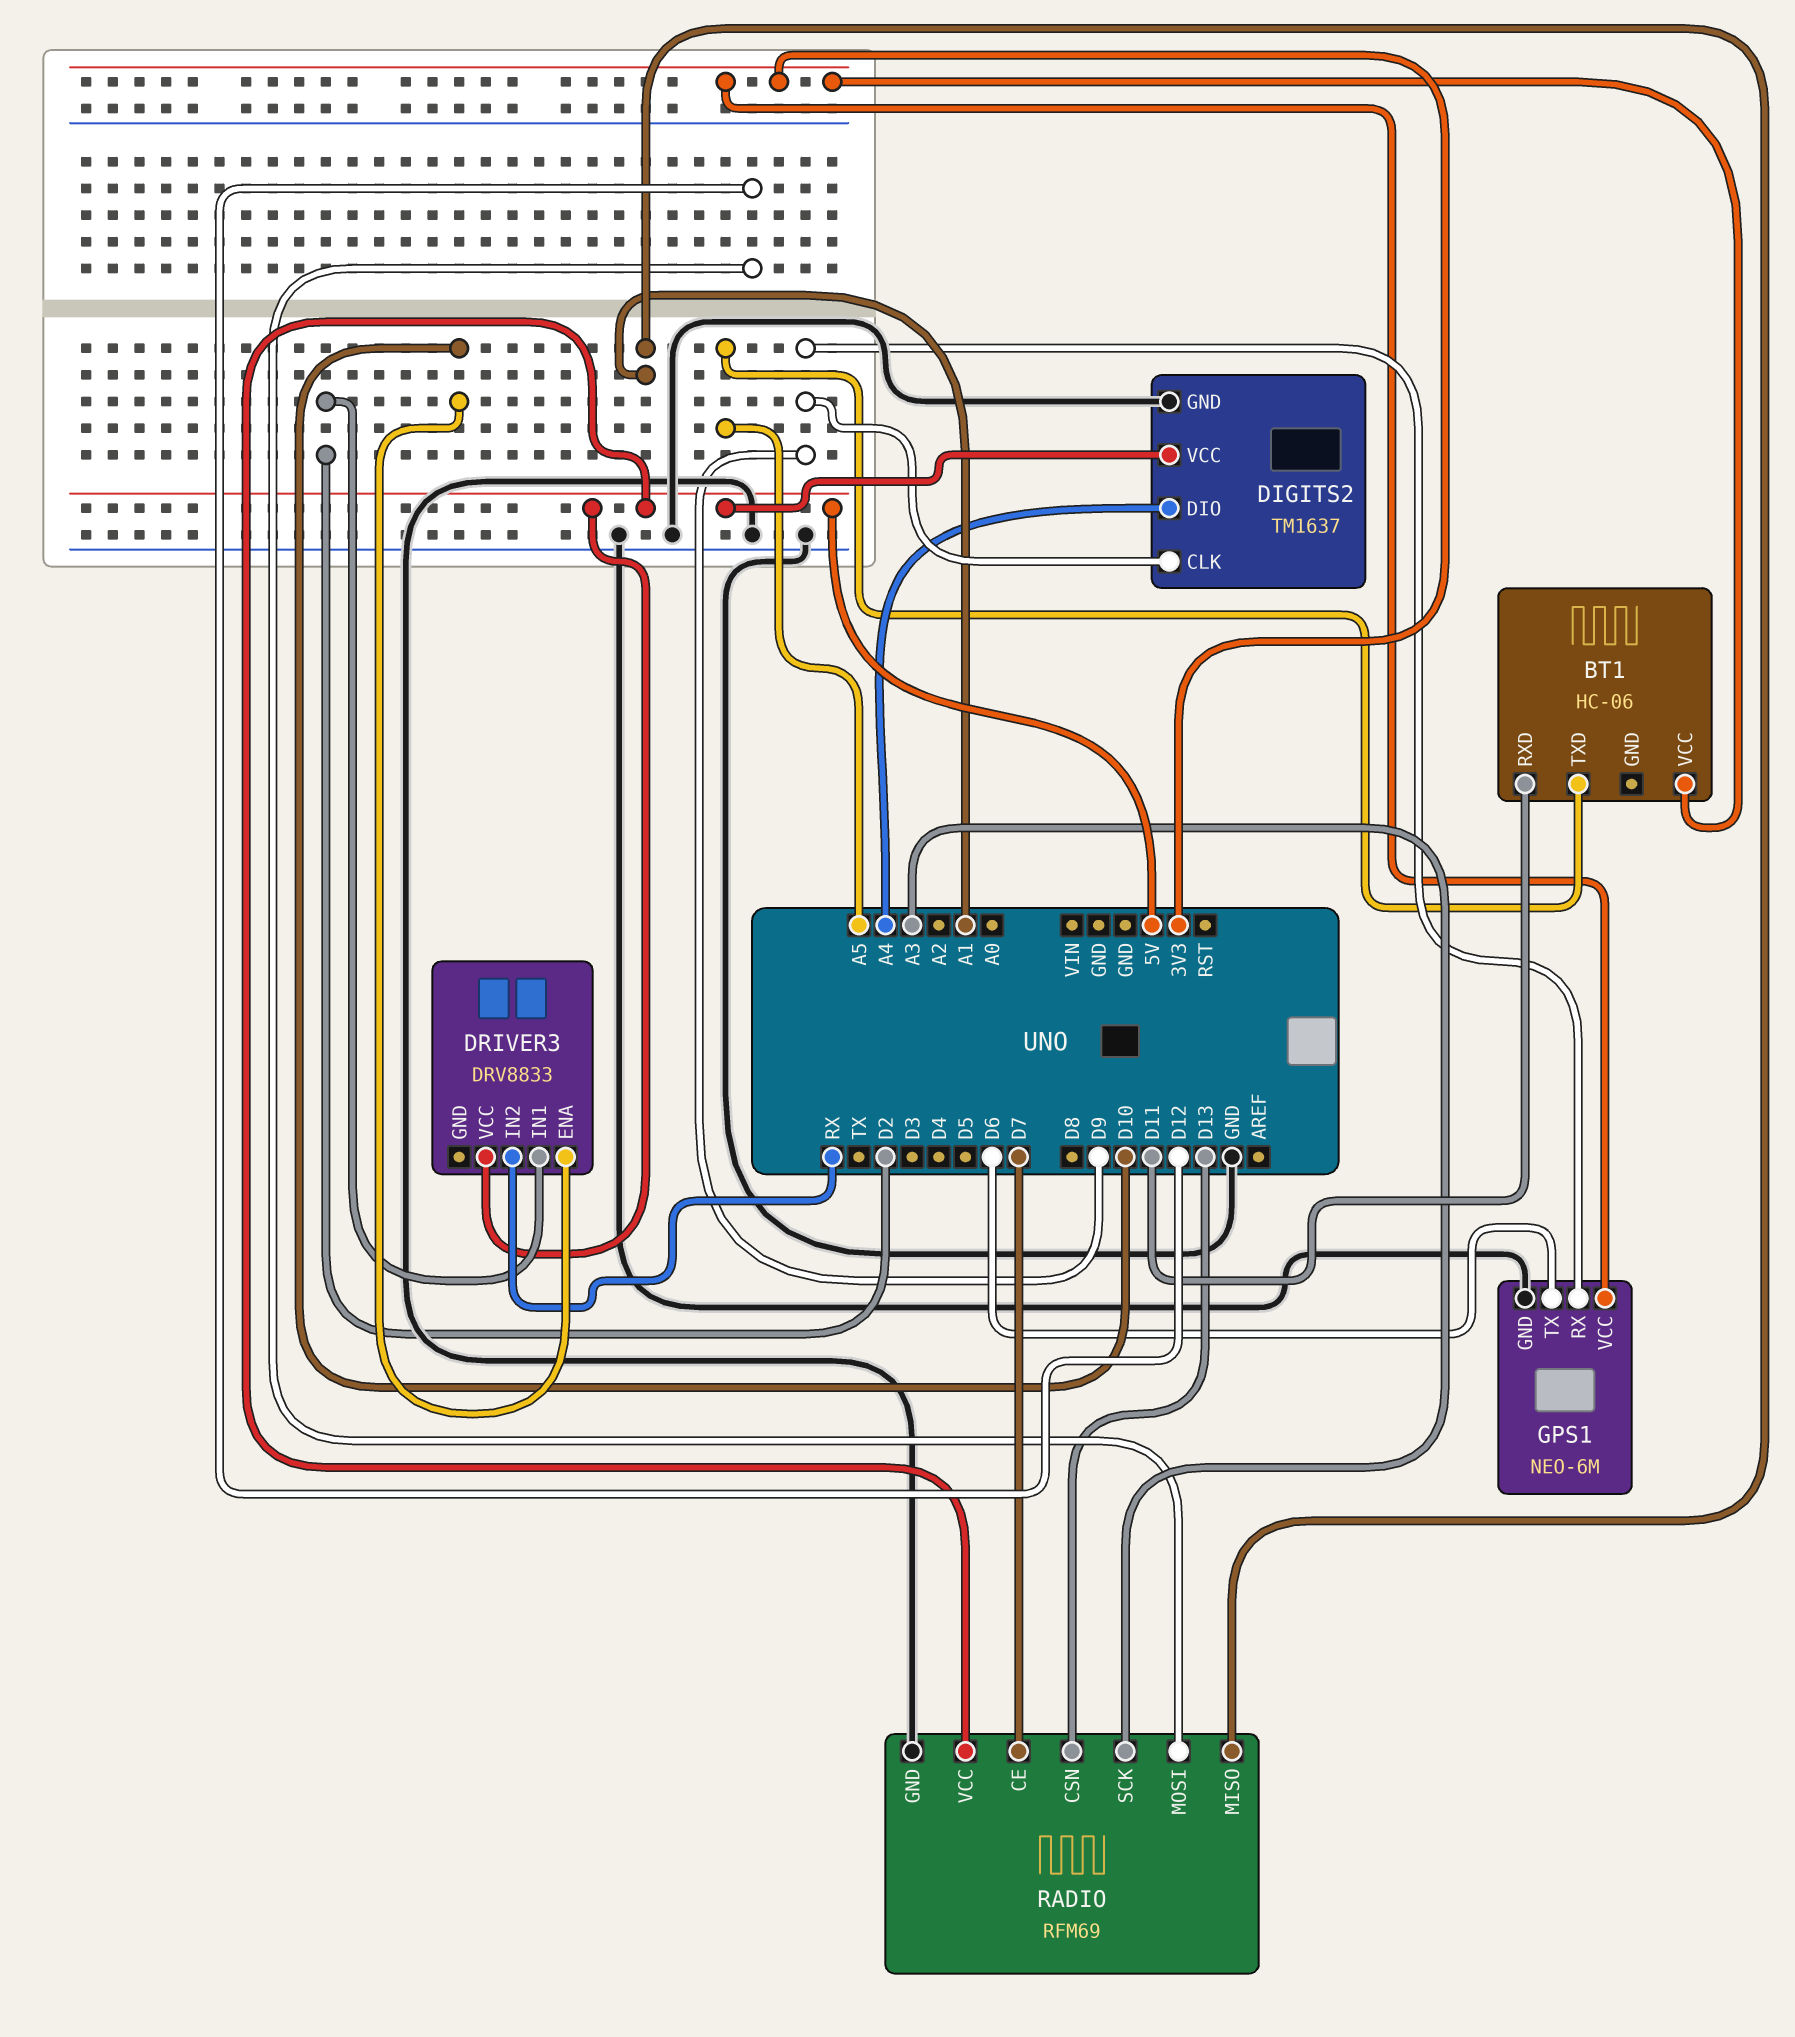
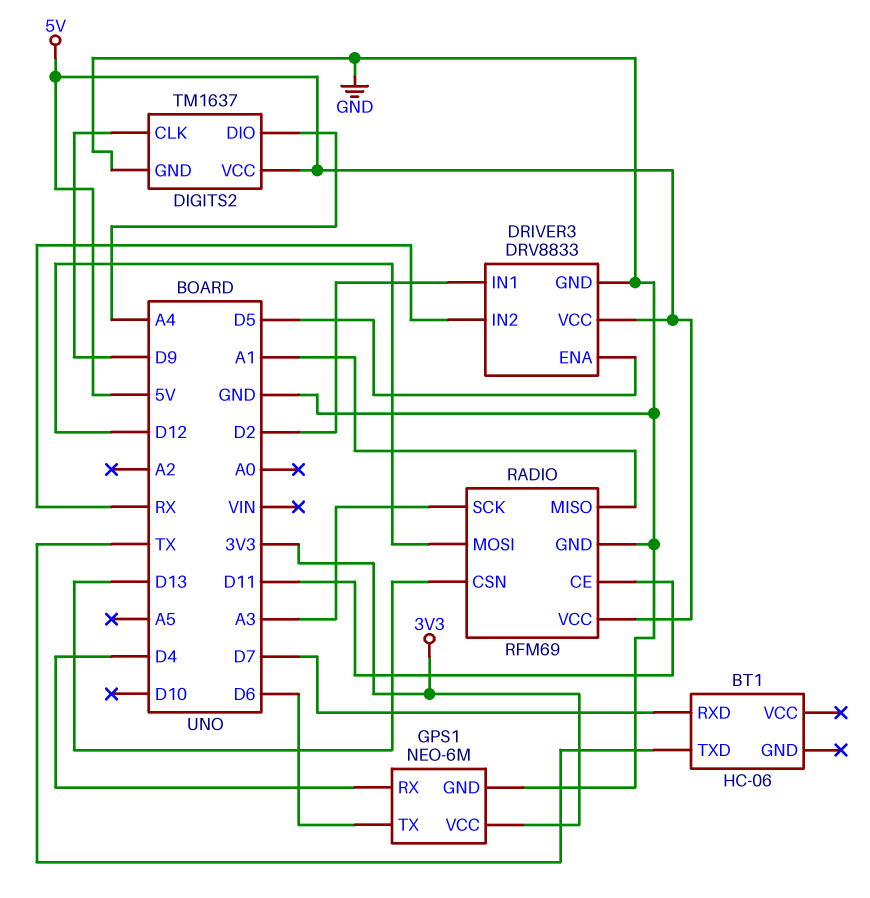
BT1 pin RXD: D11 -> D7
BT1 pin TXD: A5 -> TX
BT1 pin VCC: 3V3 -> none
DRIVER3 pin ENA: D10 -> D5
DRIVER3 pin GND: none -> GND
GPS1 pin RX: D9 -> D4
RADIO pin CE: D7 -> D11

